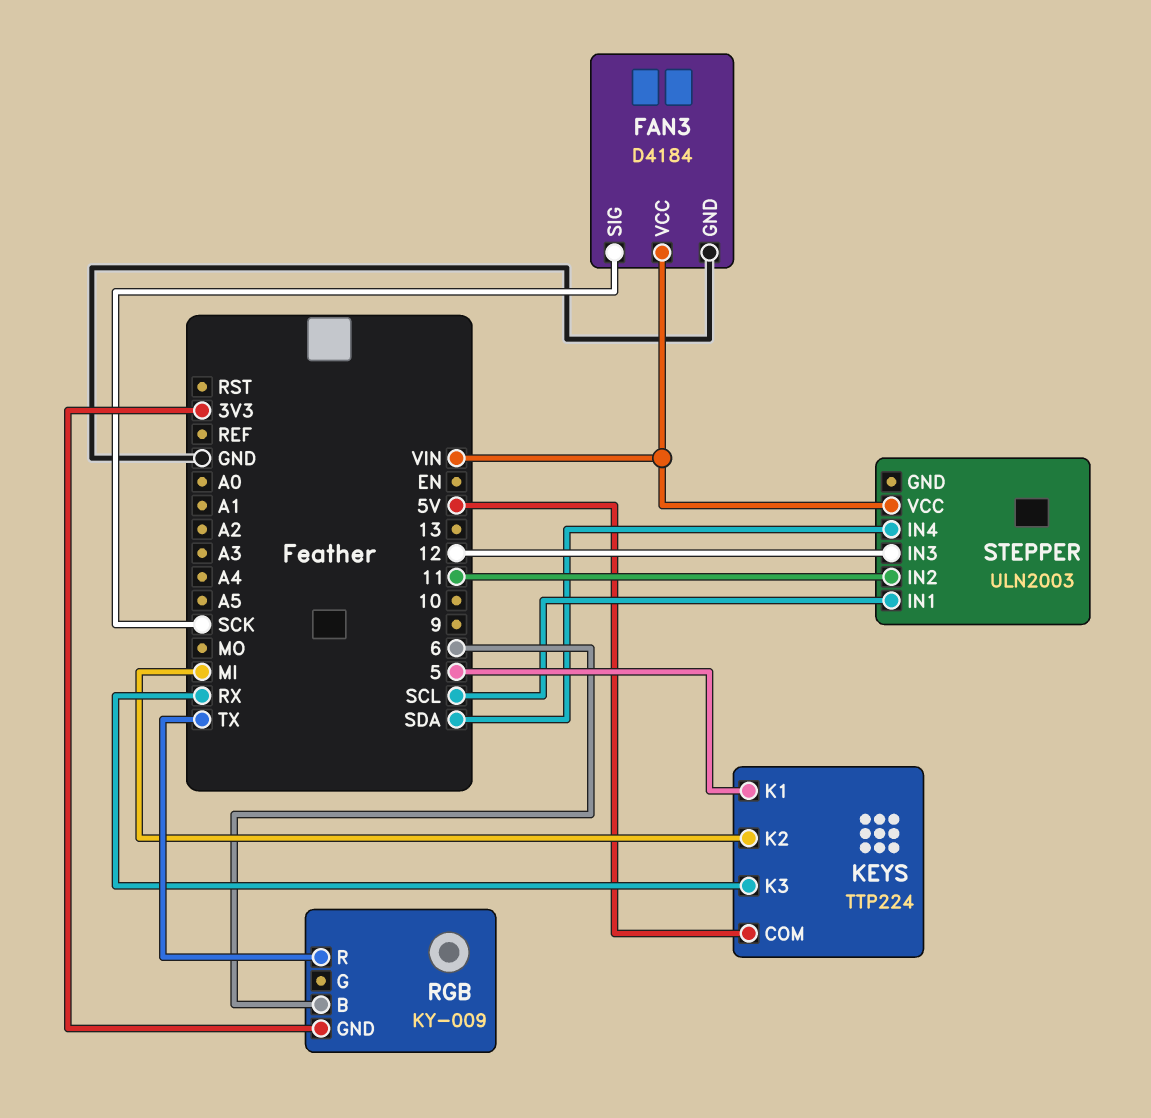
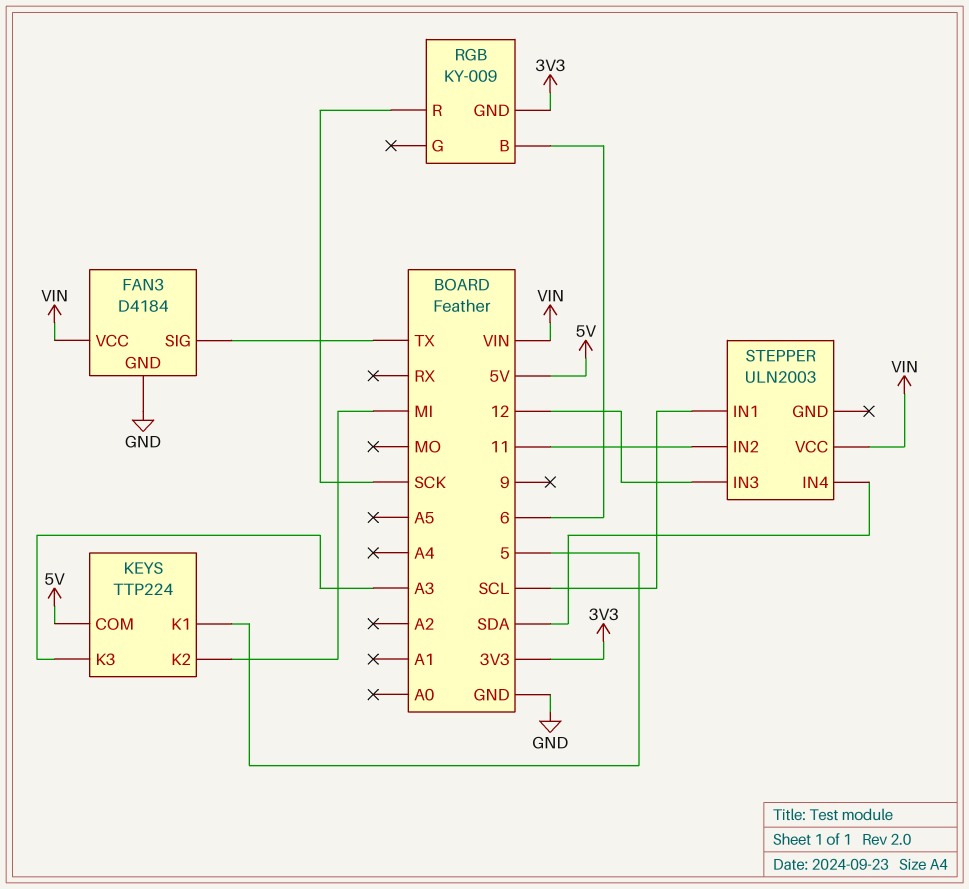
FAN3 pin SIG: SCK -> TX
KEYS pin K3: RX -> A3
RGB pin R: TX -> SCK

